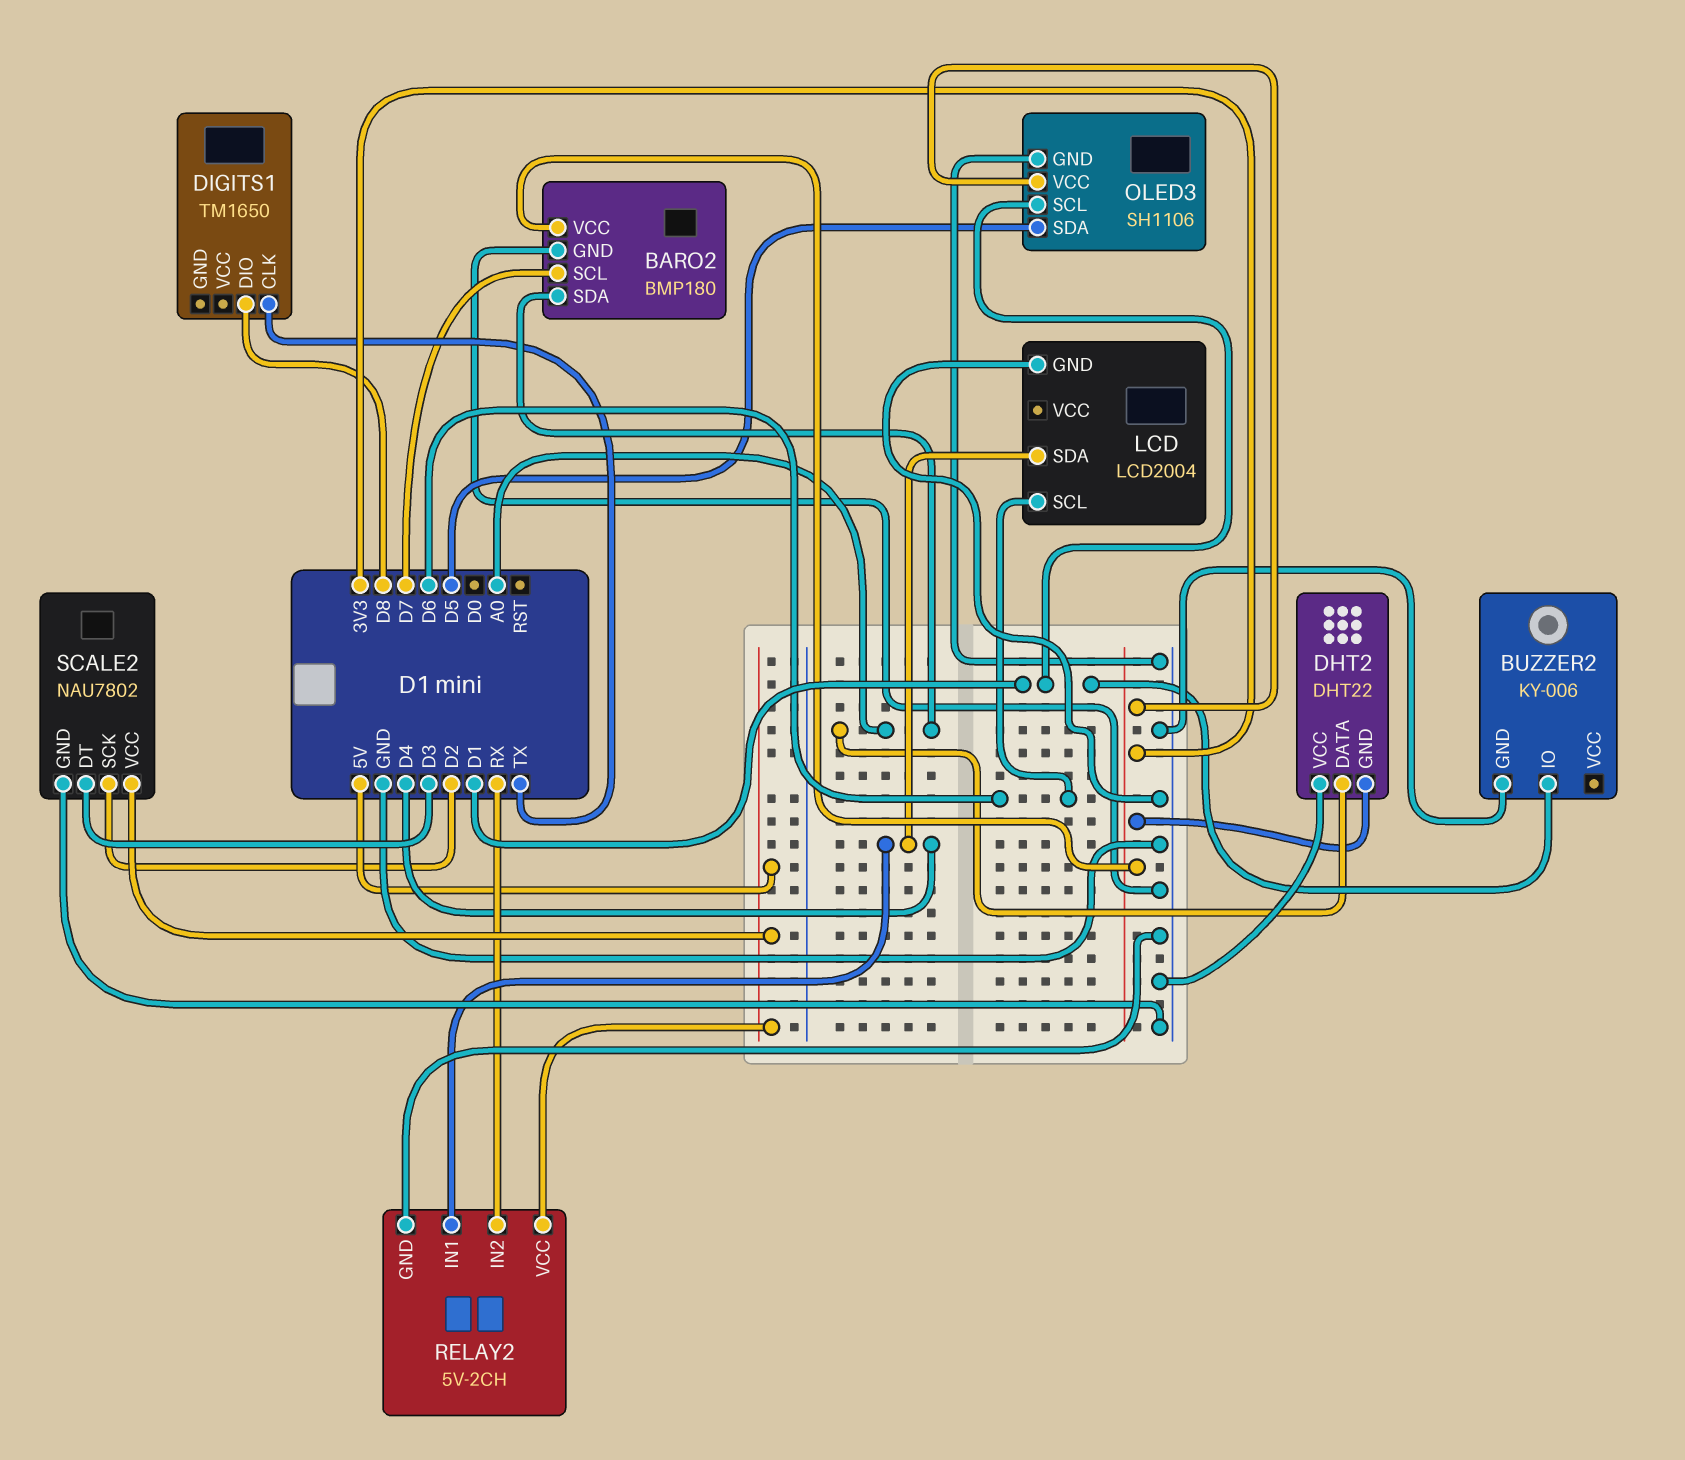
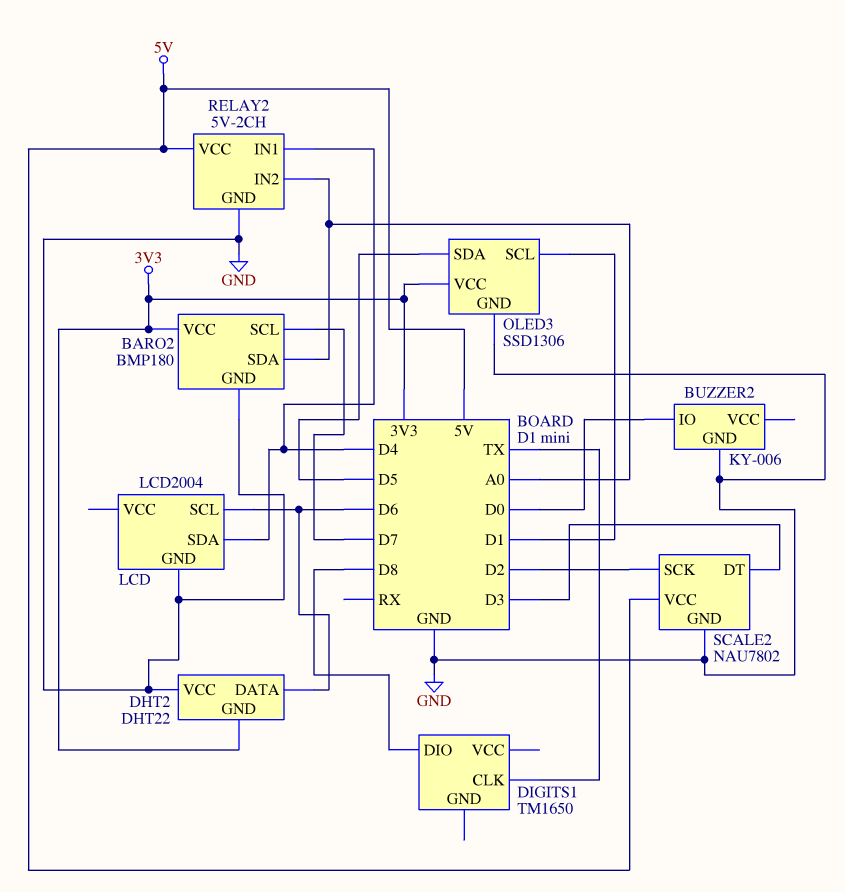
BUZZER2 pin IO: D1 -> D0
DHT2 pin DATA: A0 -> D6
OLED3: SH1106 -> SSD1306
RELAY2 pin IN2: RX -> A0

